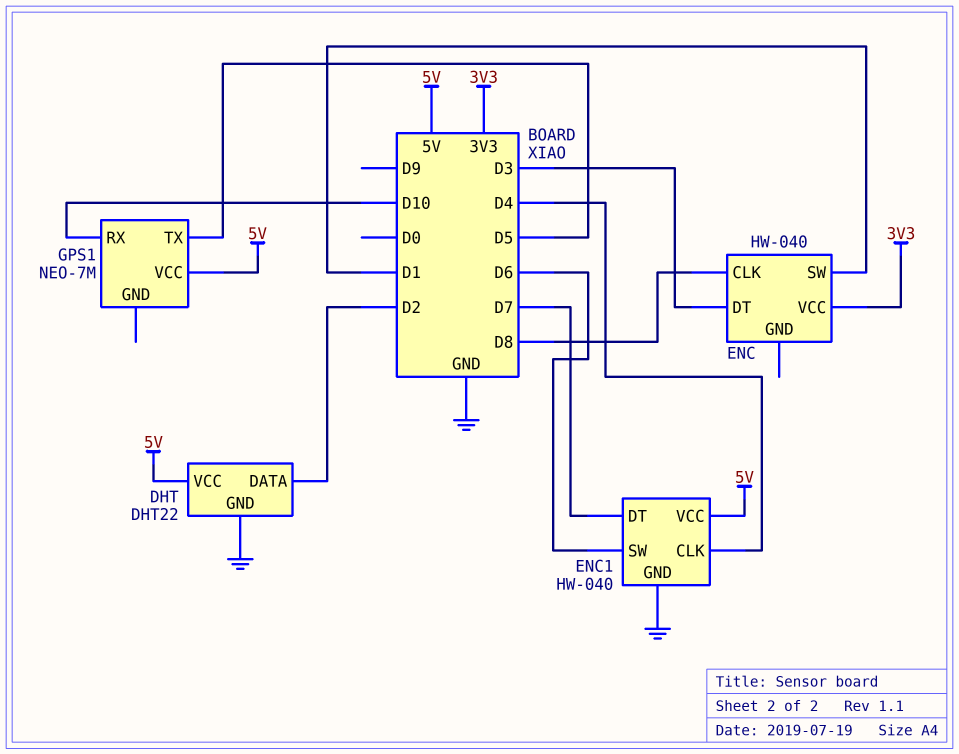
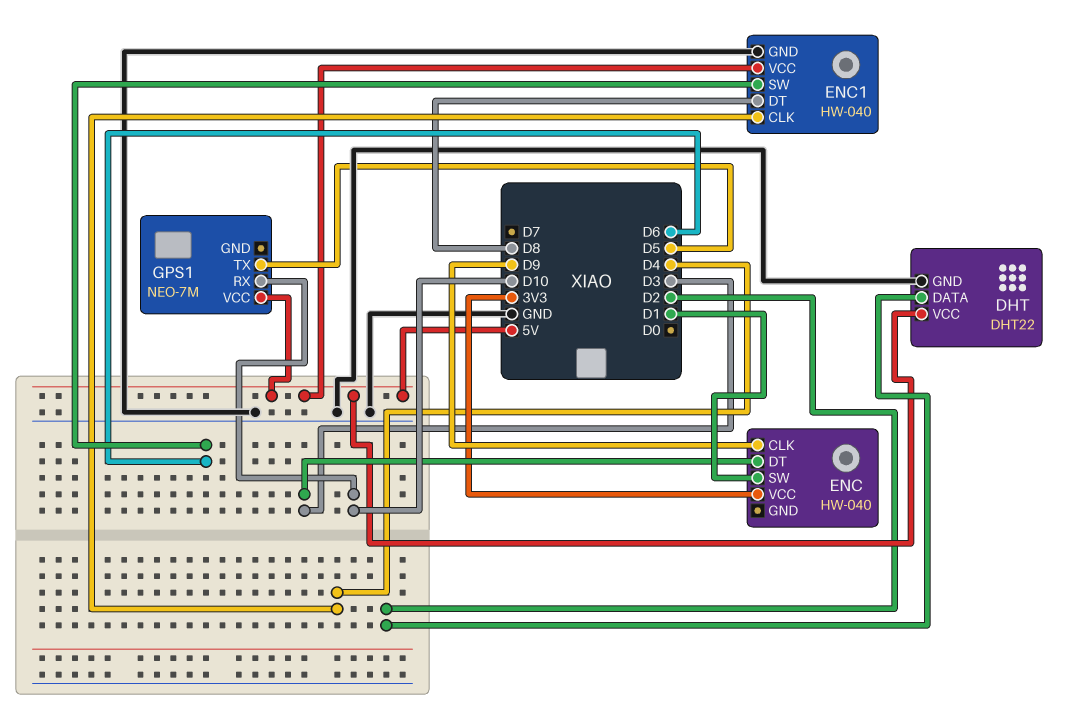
ENC pin CLK: D8 -> D9
ENC1 pin DT: D7 -> D8

